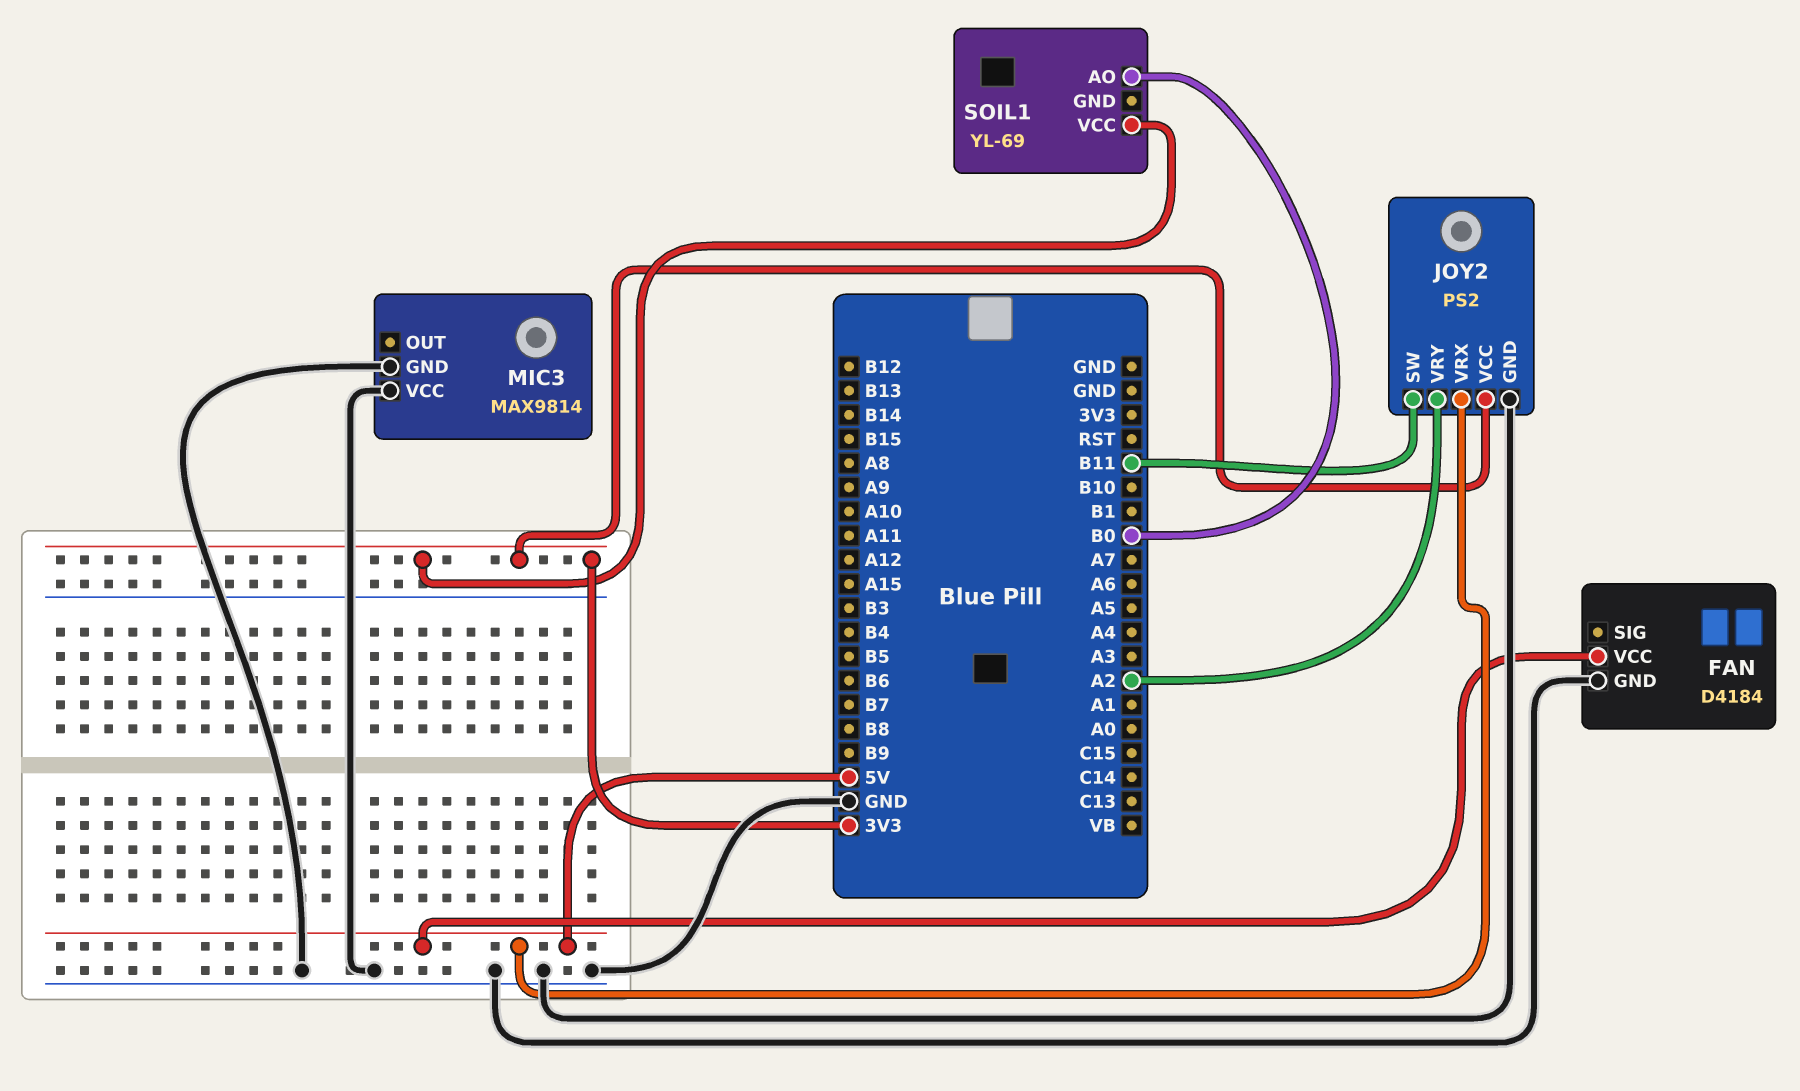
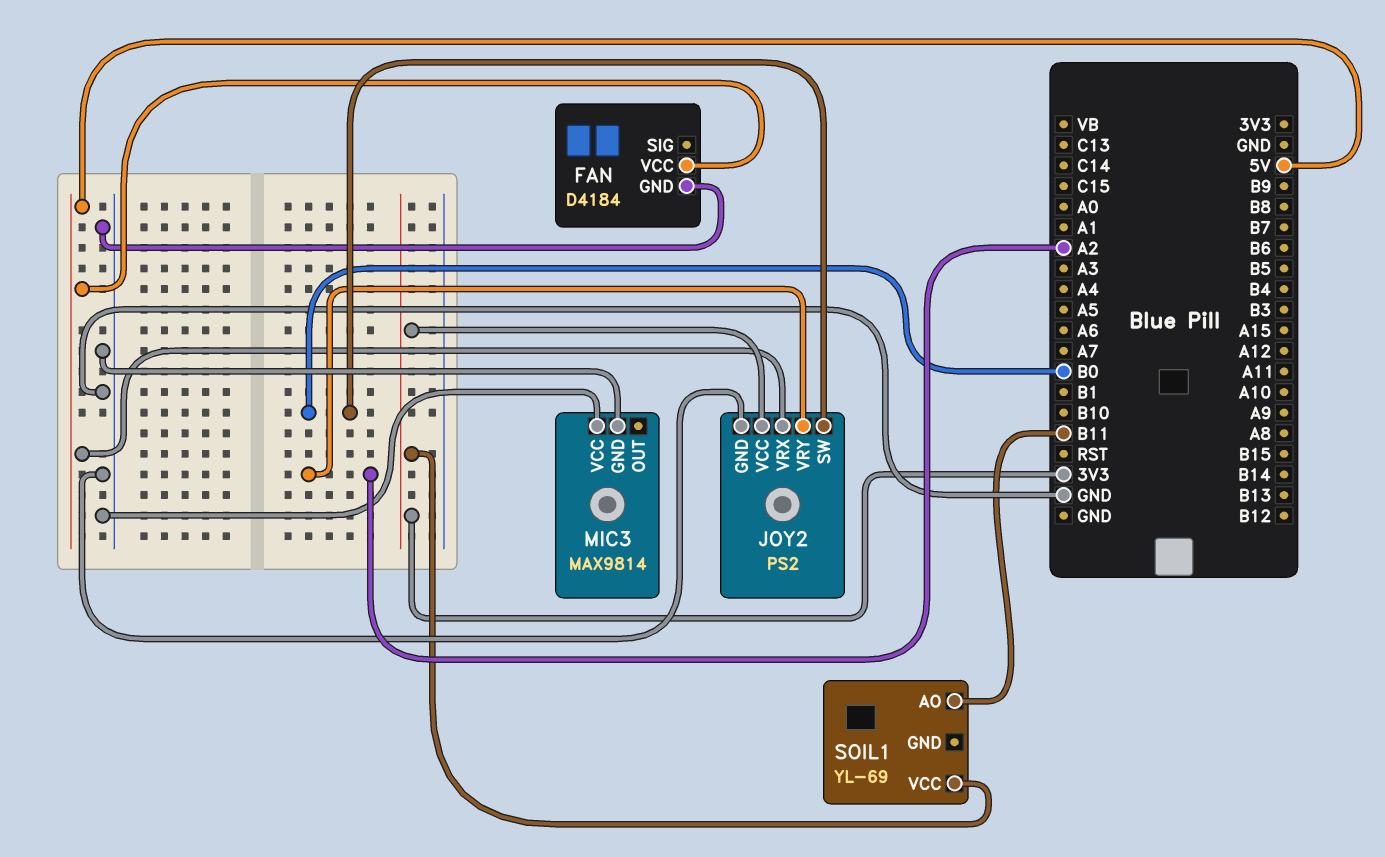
JOY2 pin SW: B11 -> B0
SOIL1 pin AO: B0 -> B11

